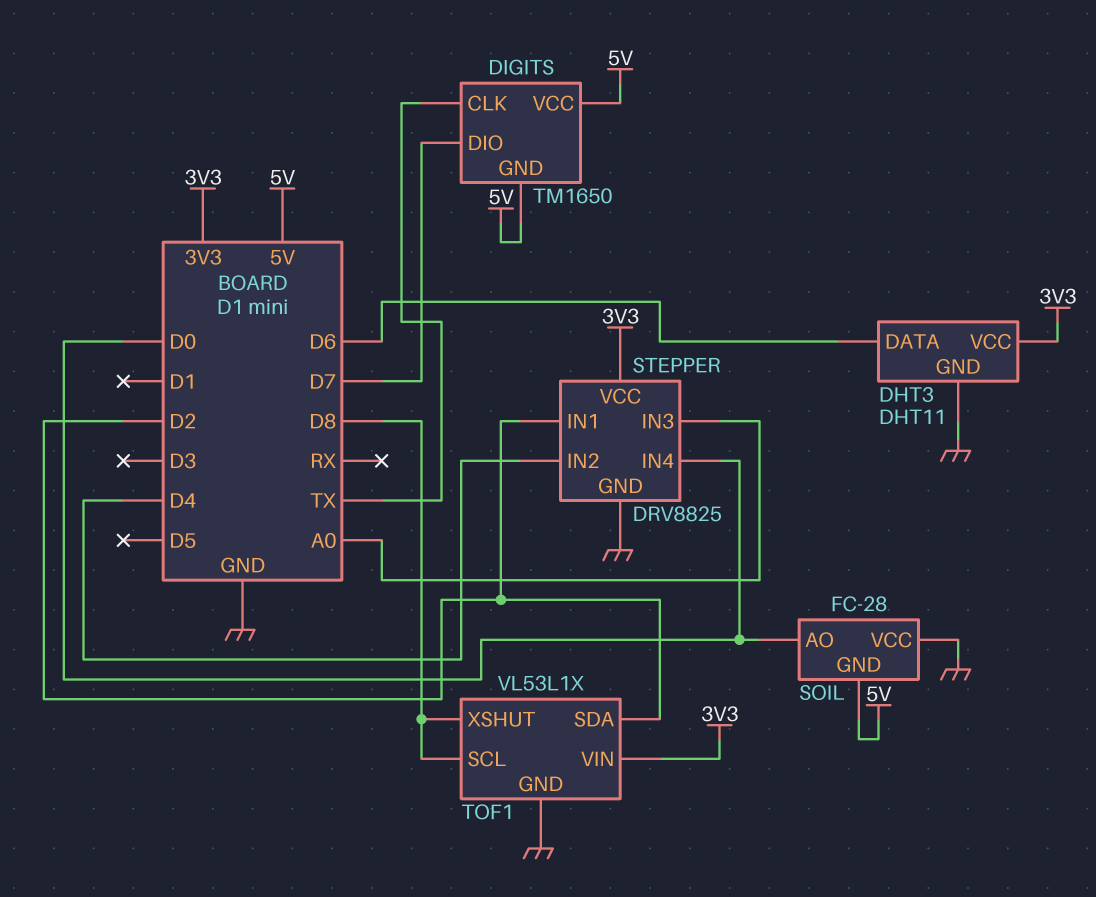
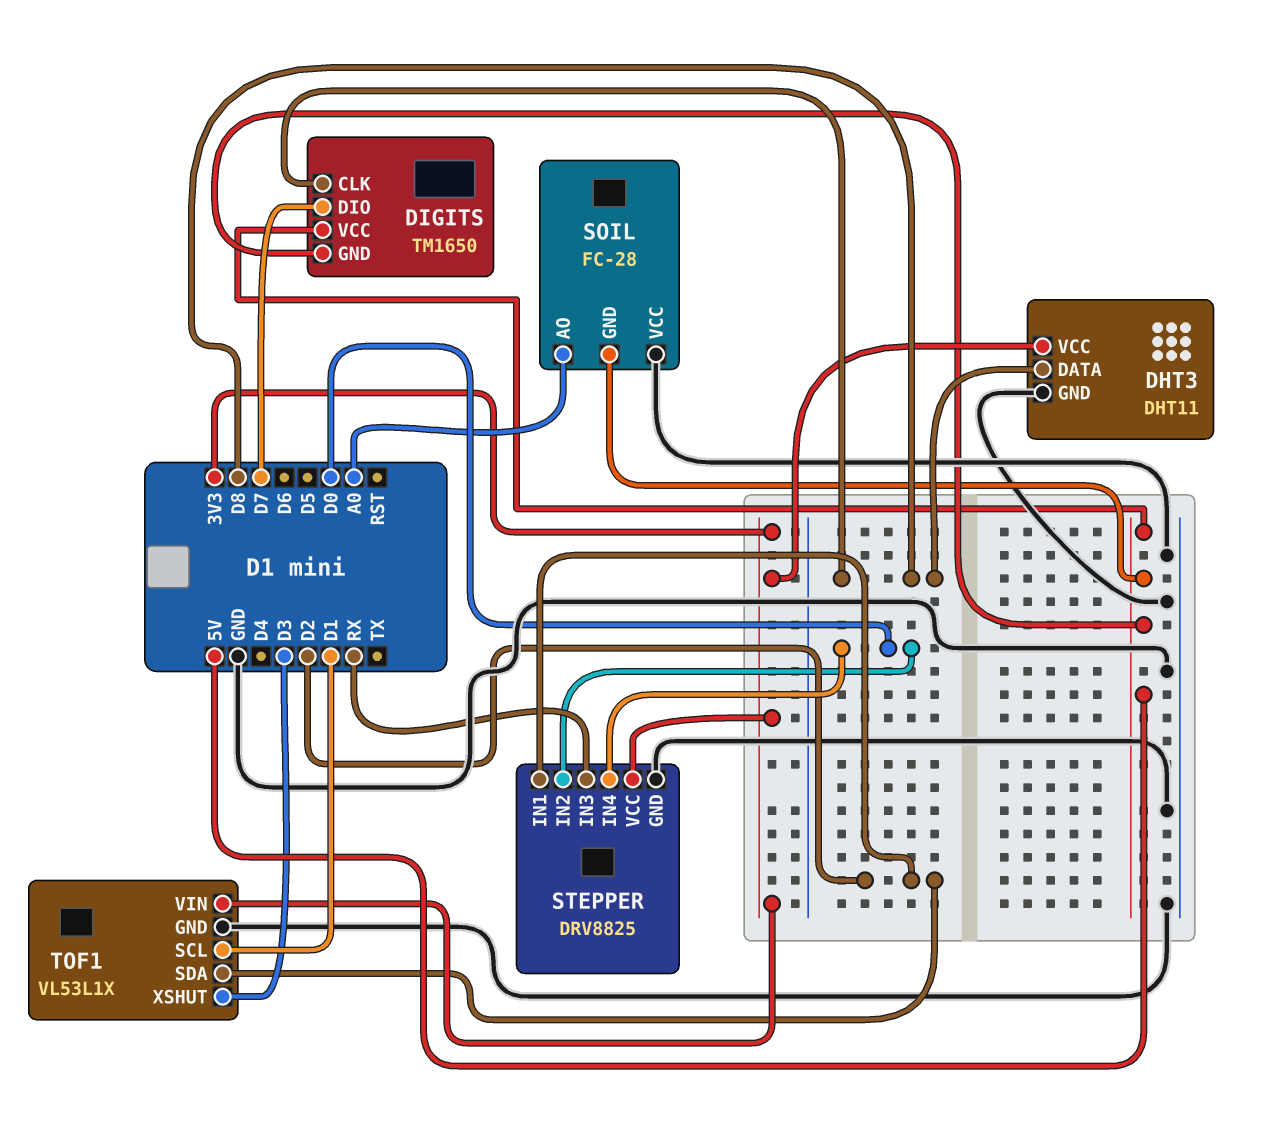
DHT3 pin DATA: D6 -> D8
DIGITS pin CLK: TX -> D8
SOIL pin AO: D0 -> A0
STEPPER pin IN2: D4 -> D0
STEPPER pin IN3: A0 -> RX
TOF1 pin SCL: D8 -> D1
TOF1 pin XSHUT: D8 -> D3

